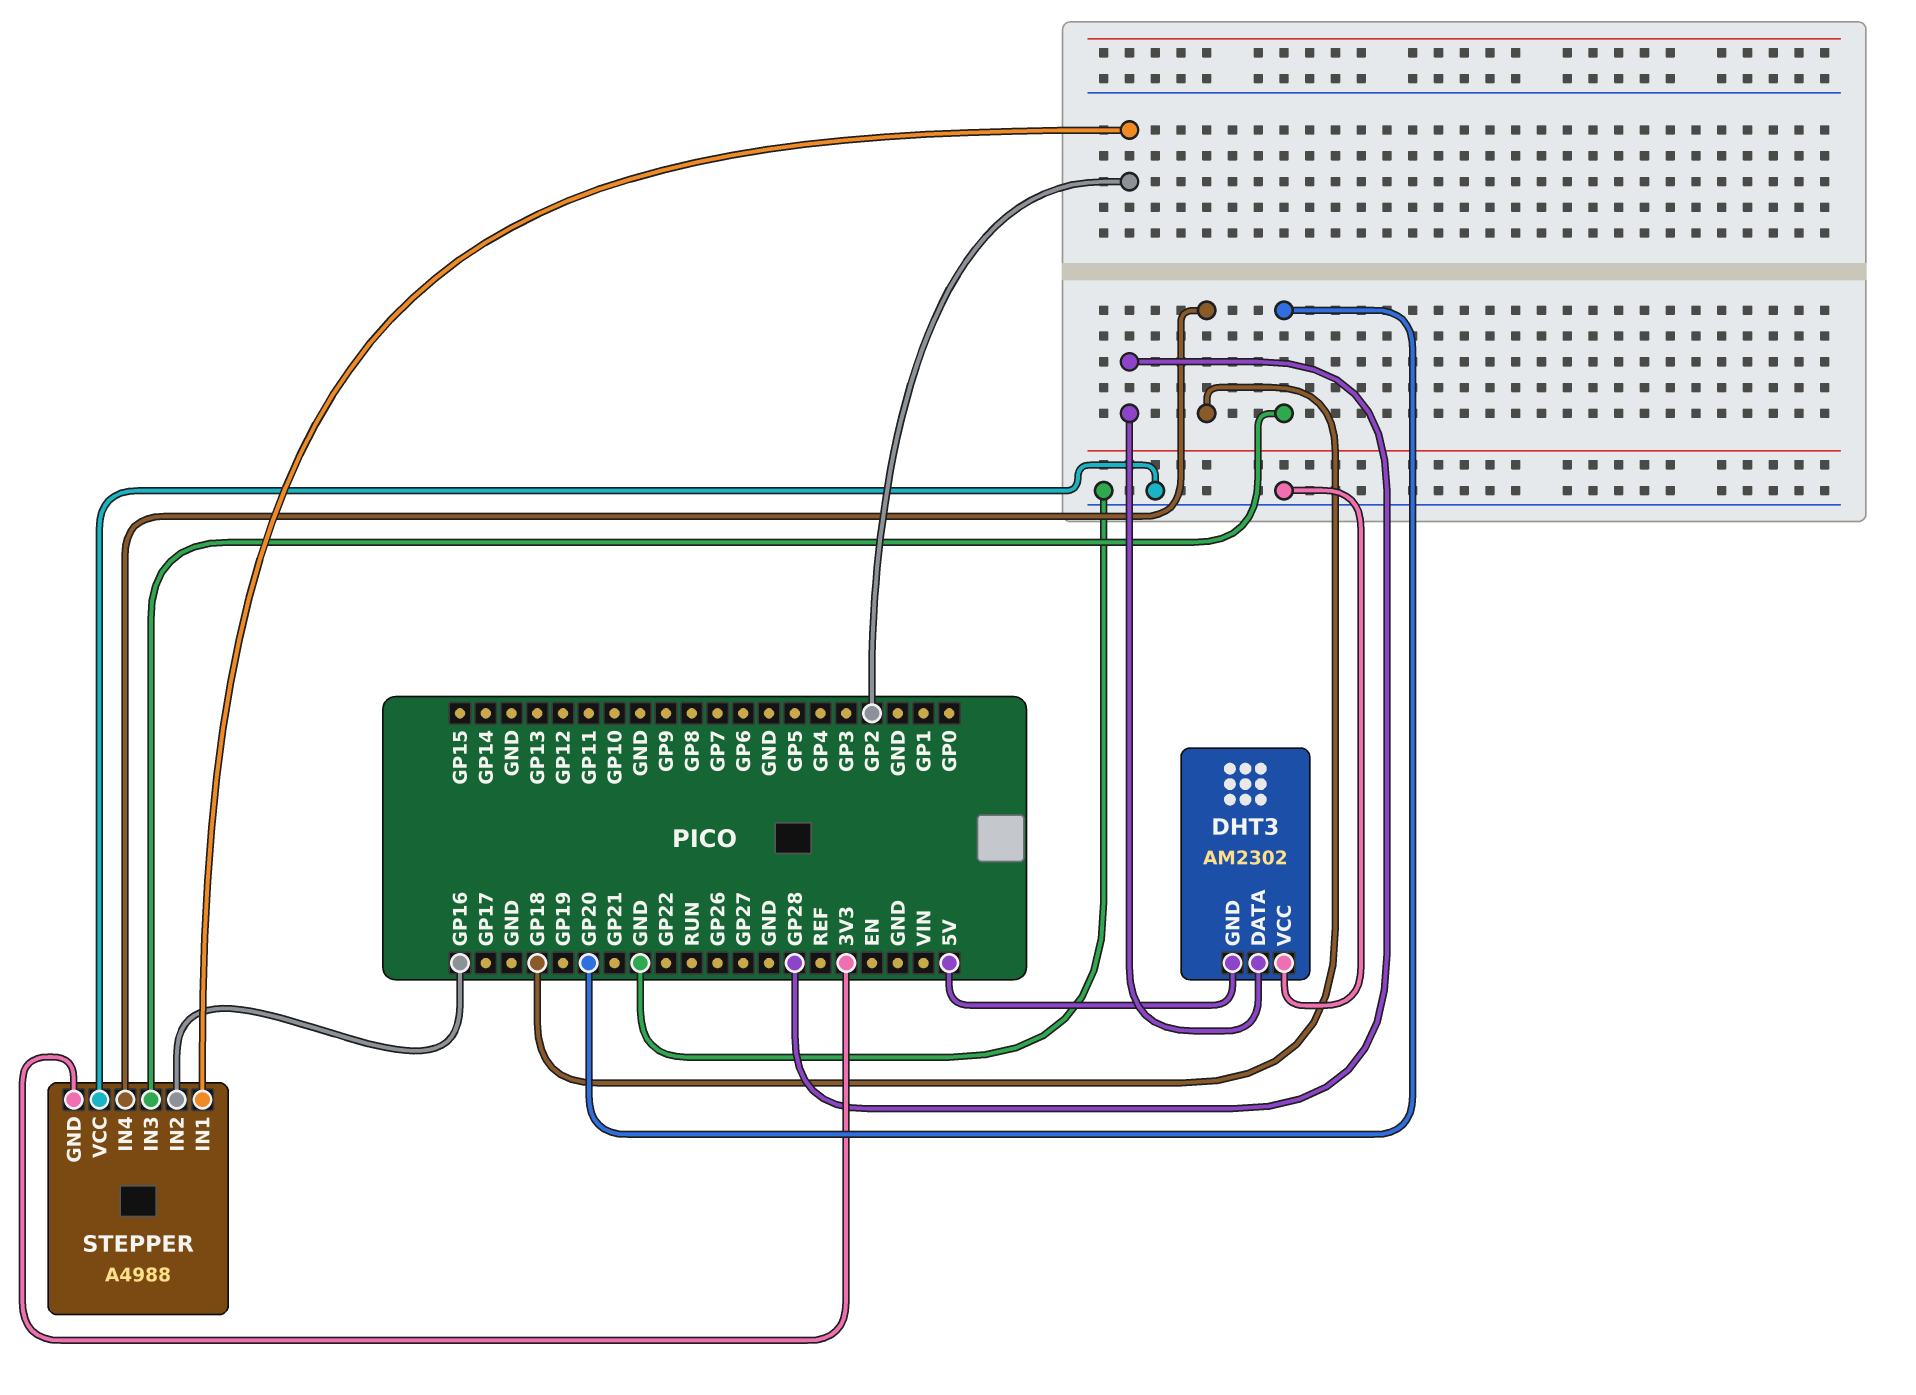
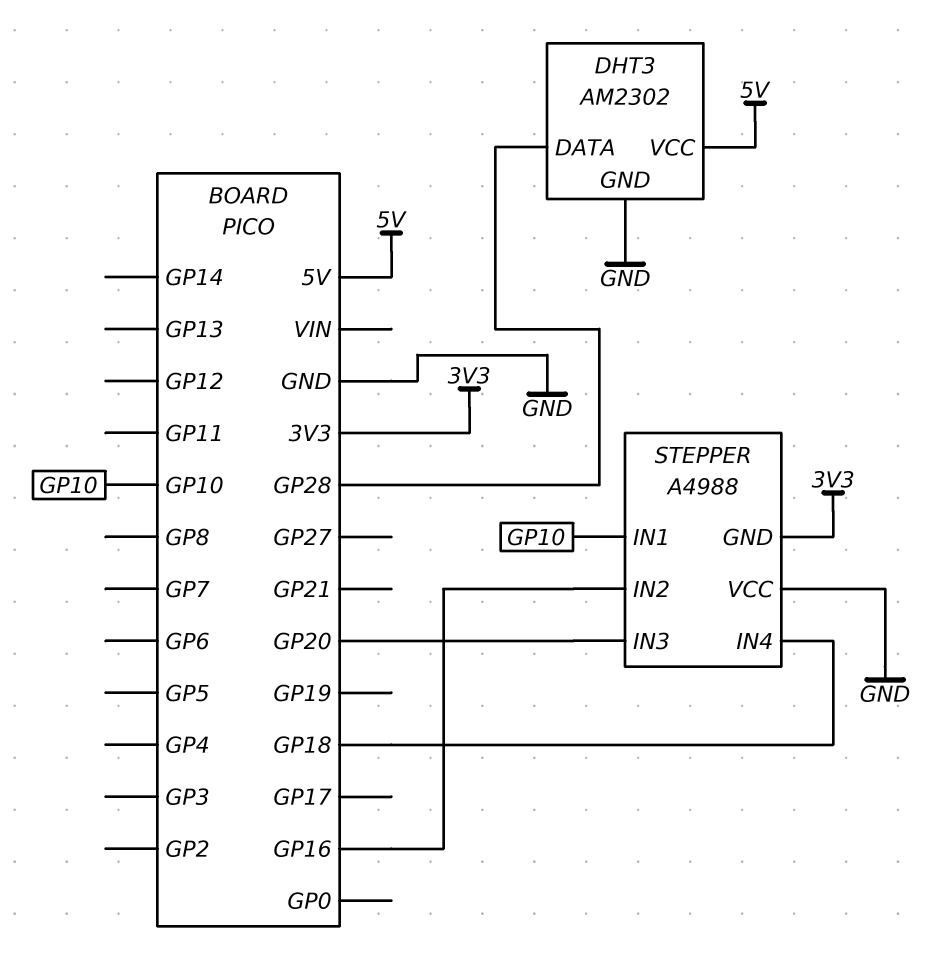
DHT3 pin GND: 5V -> GND
DHT3 pin VCC: GND -> 5V
STEPPER pin IN1: GP2 -> GP10

